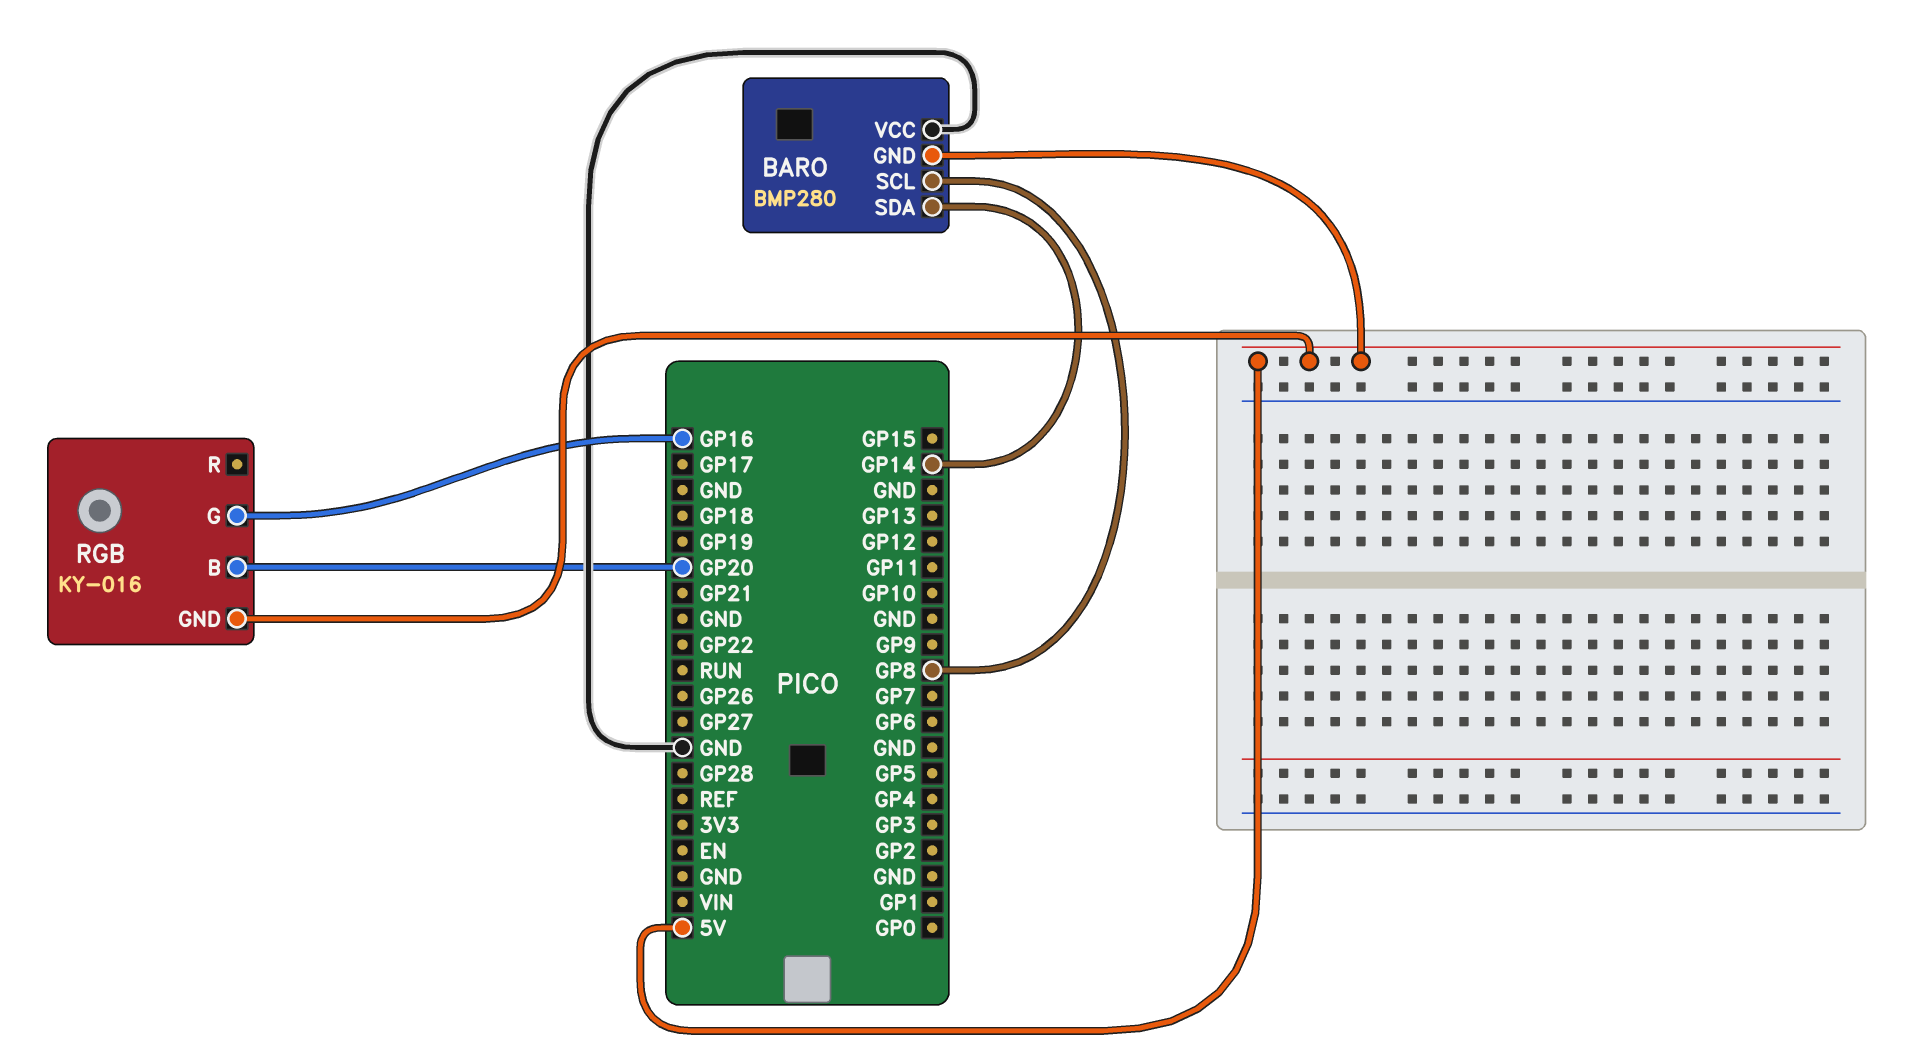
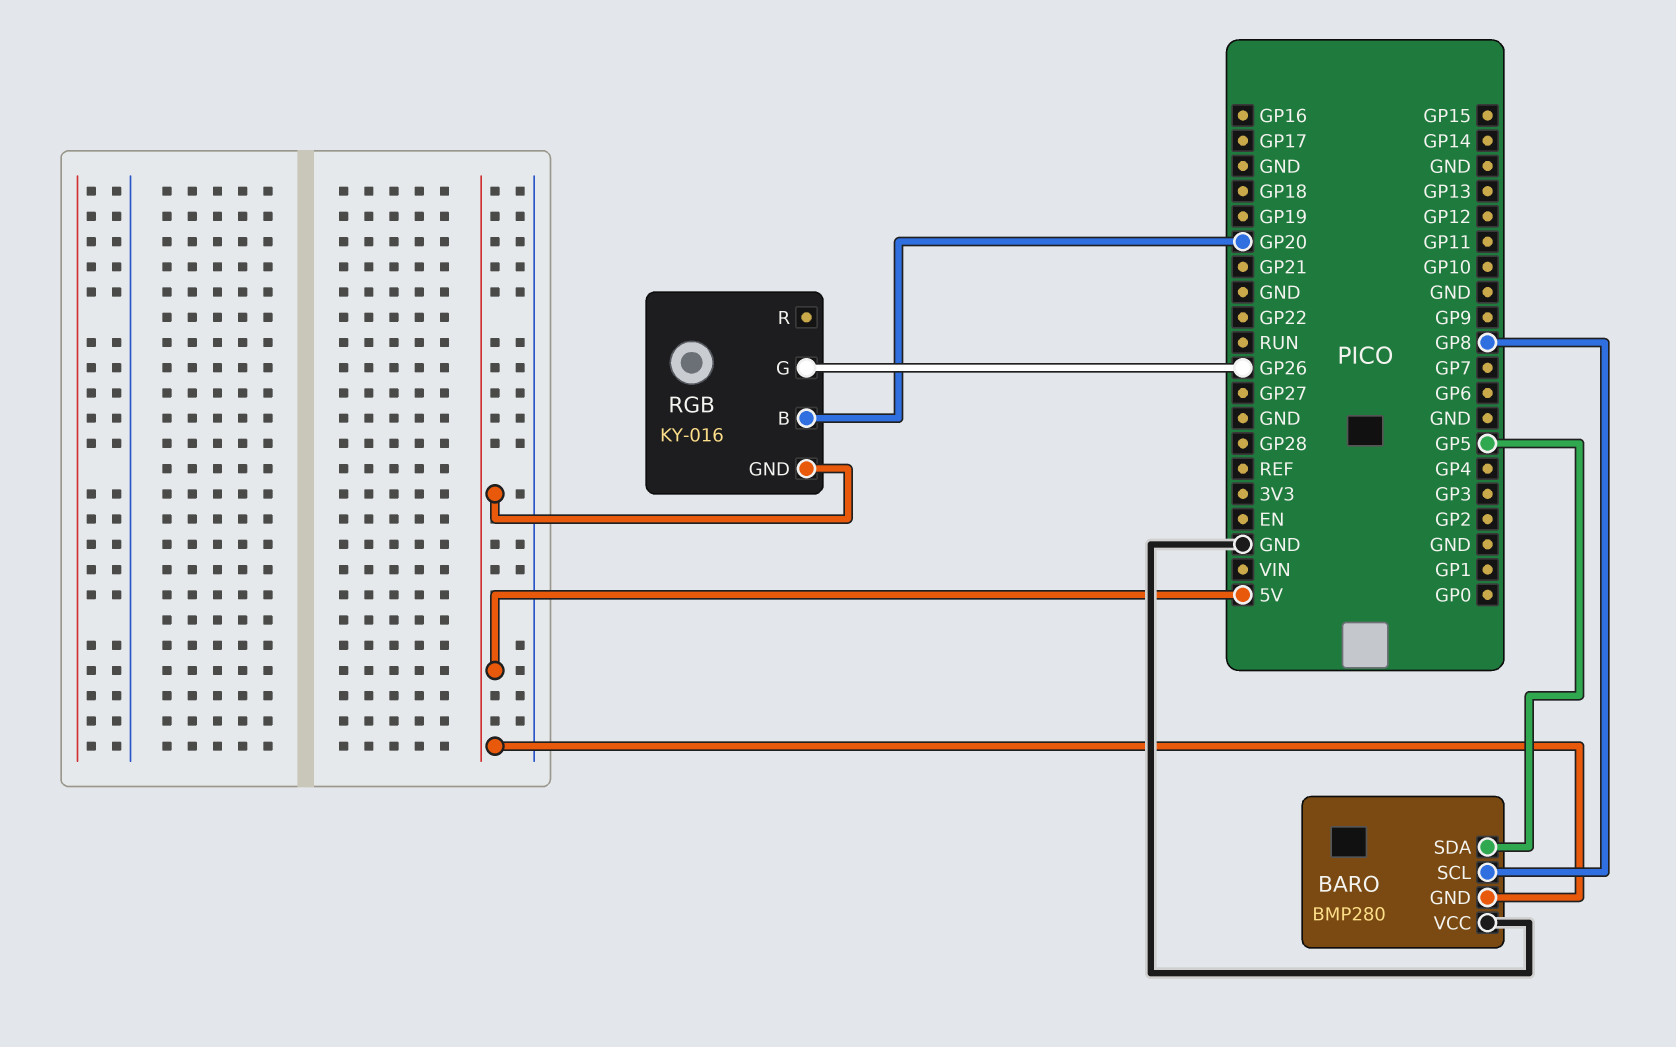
BARO pin SDA: GP14 -> GP5
RGB pin G: GP16 -> GP26

